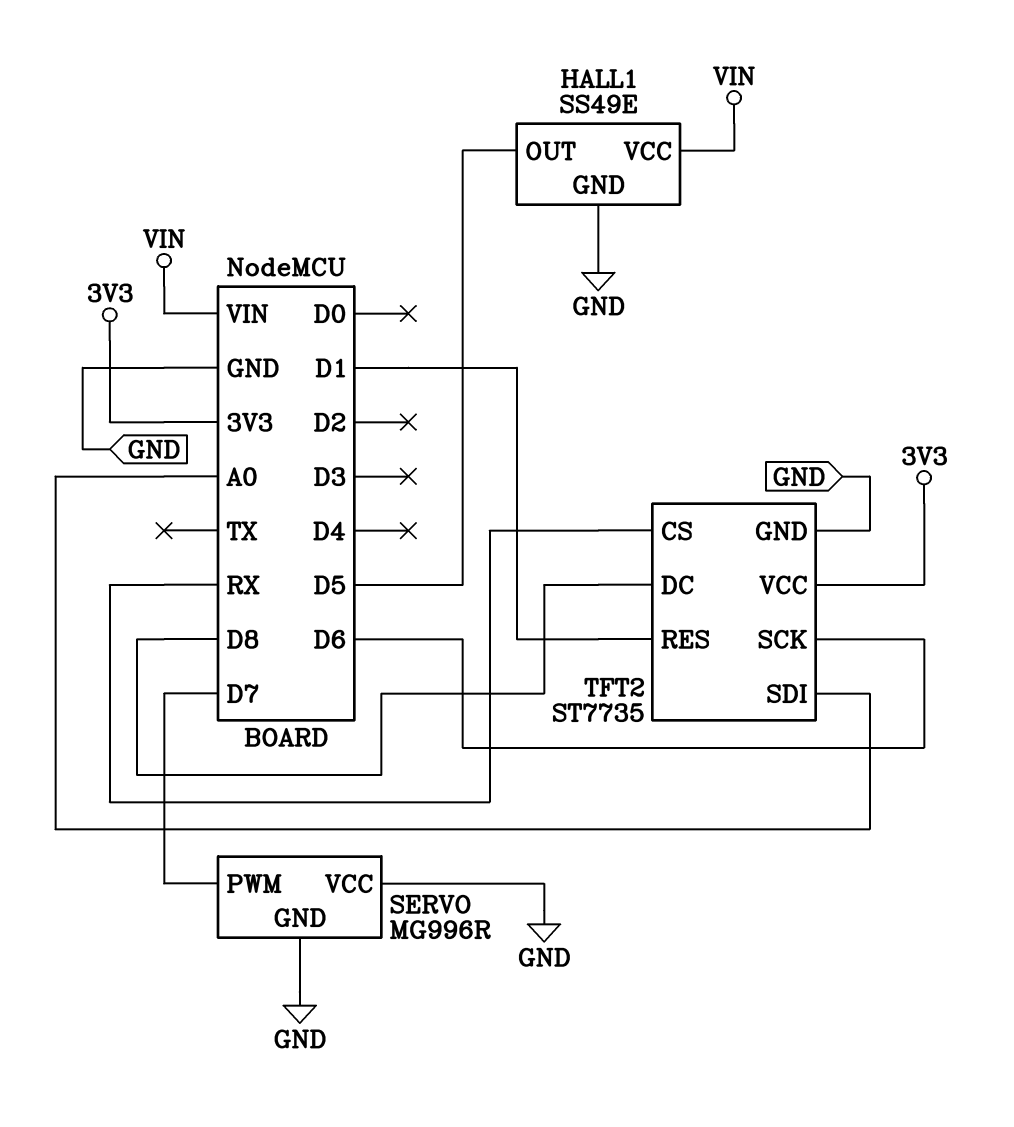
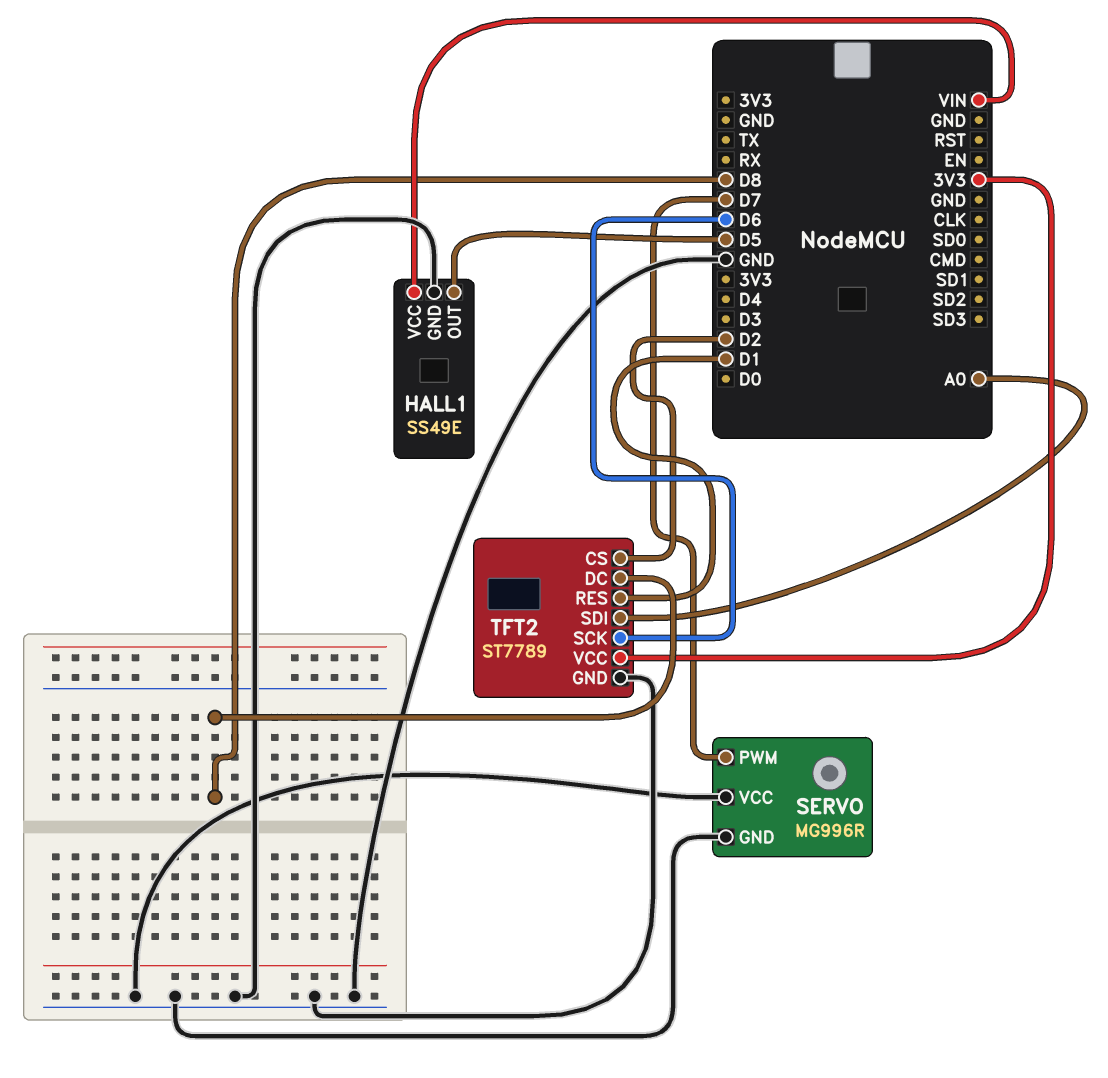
TFT2: ST7735 -> ST7789
TFT2 pin CS: RX -> D2

